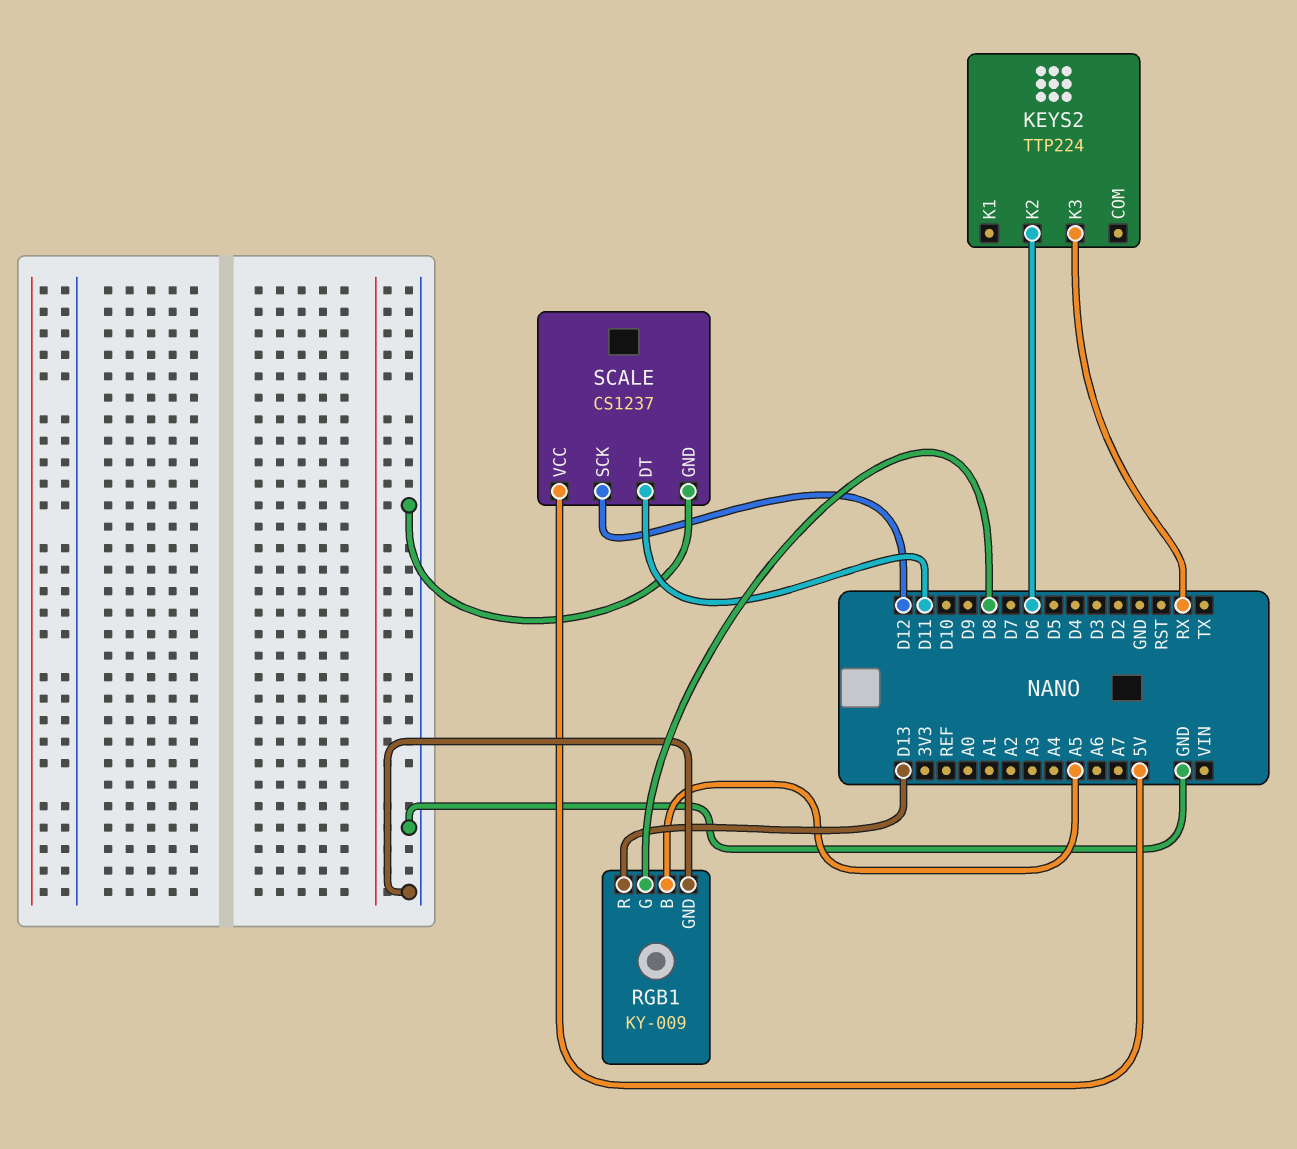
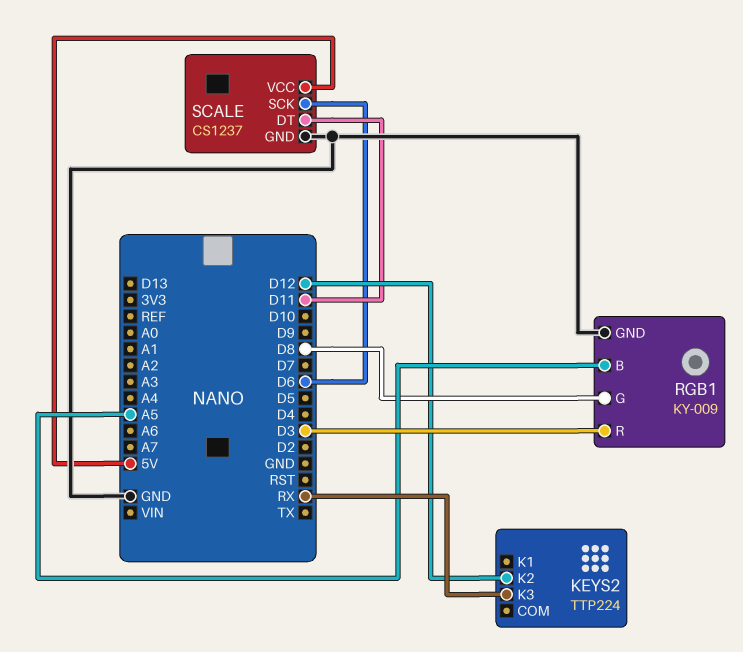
KEYS2 pin K2: D6 -> D12
RGB1 pin R: D13 -> D3
SCALE pin SCK: D12 -> D6

